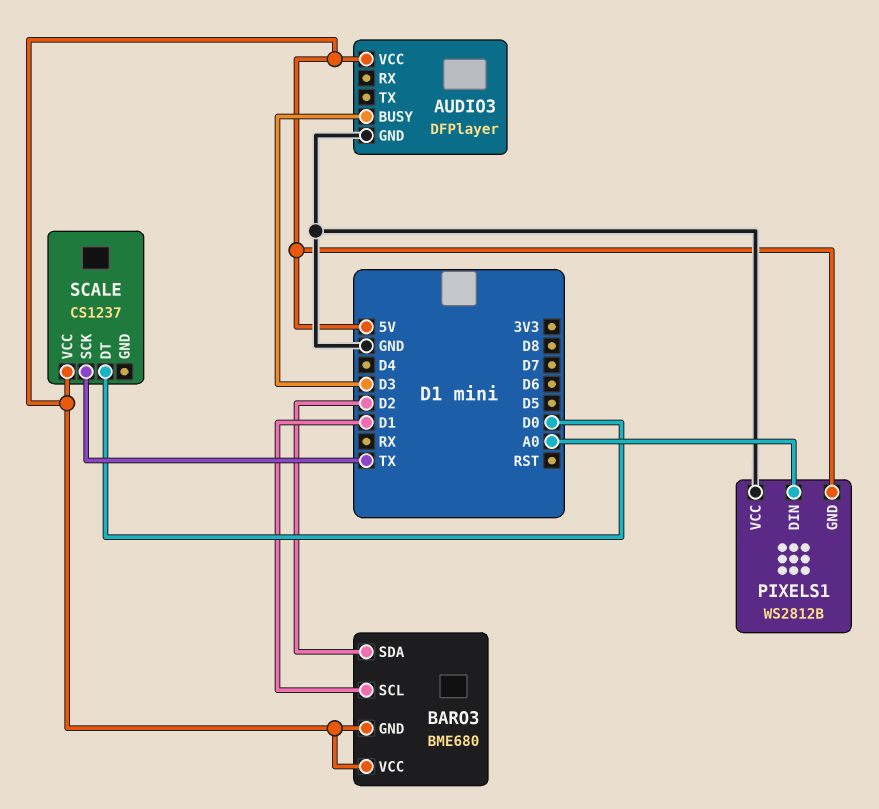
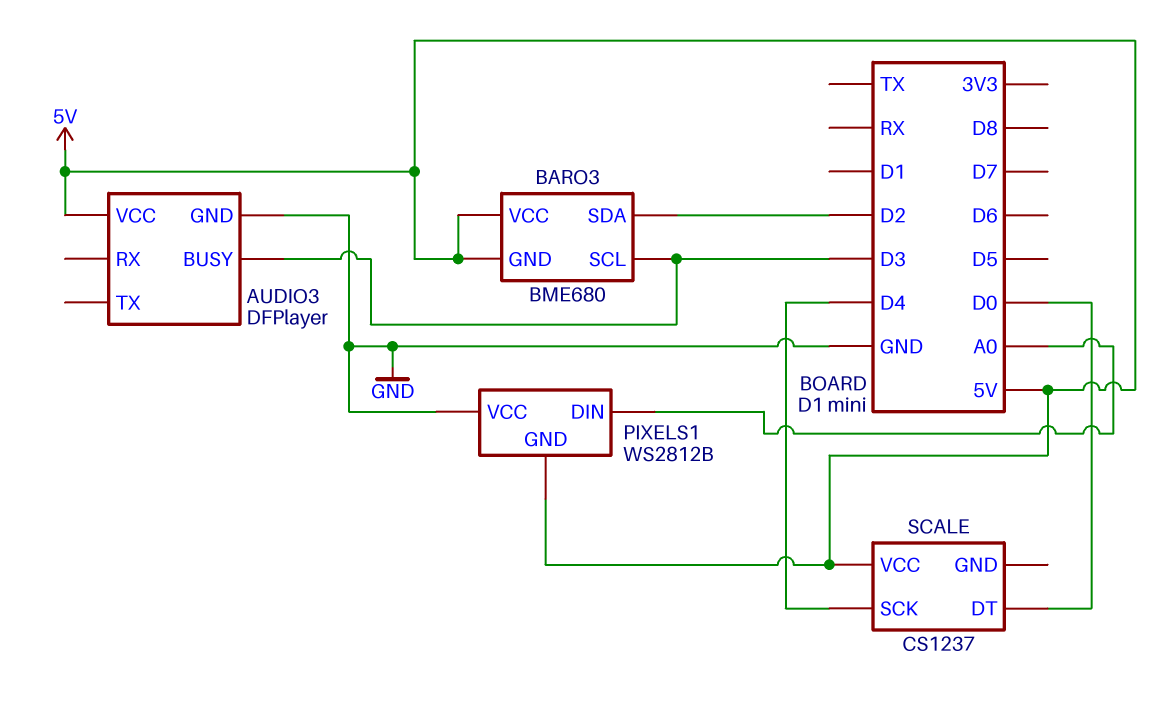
BARO3 pin SCL: D1 -> D3
SCALE pin SCK: TX -> D4

